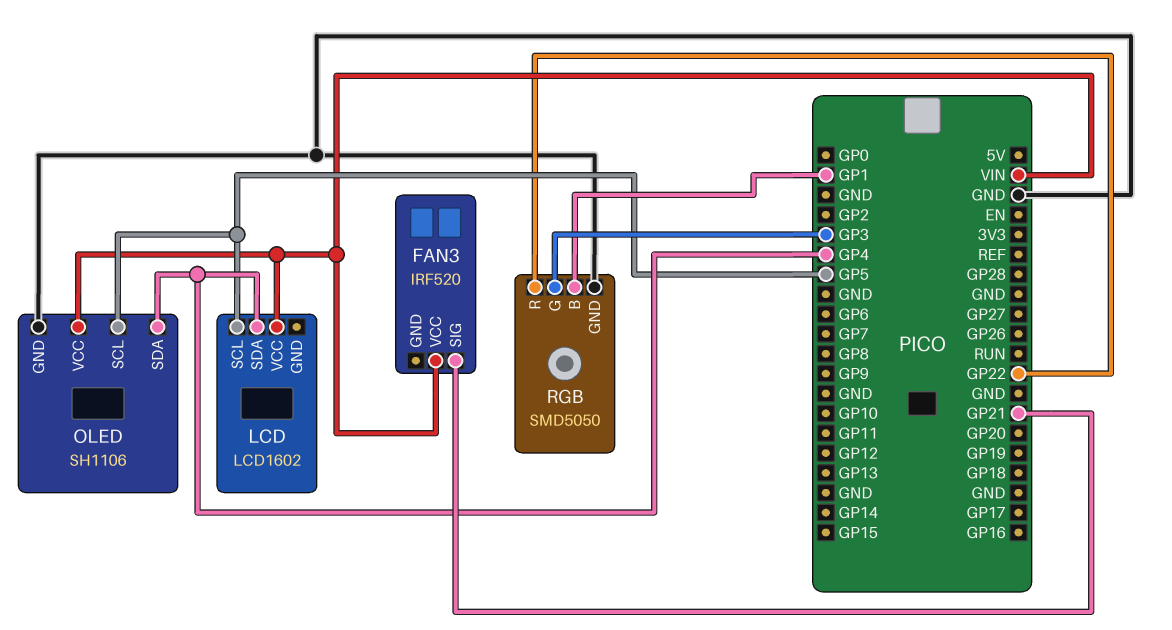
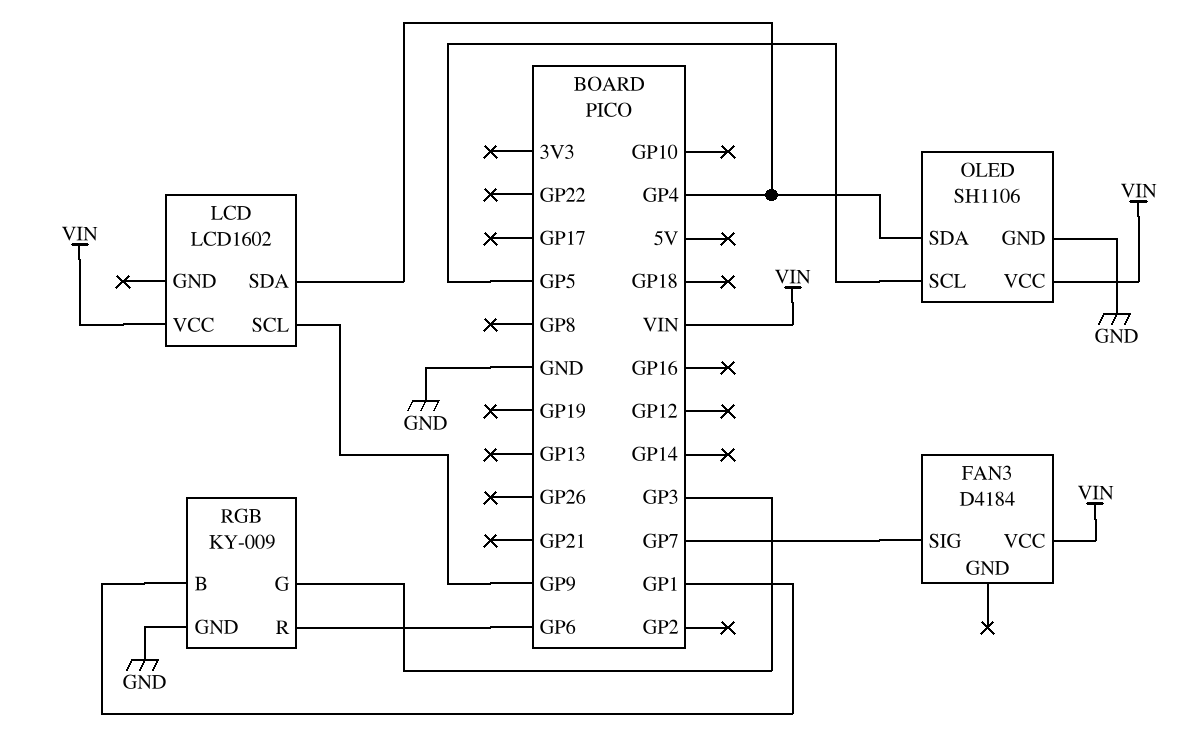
FAN3: IRF520 -> D4184
FAN3 pin SIG: GP21 -> GP7
LCD pin SCL: GP5 -> GP9
RGB: SMD5050 -> KY-009
RGB pin R: GP22 -> GP6

